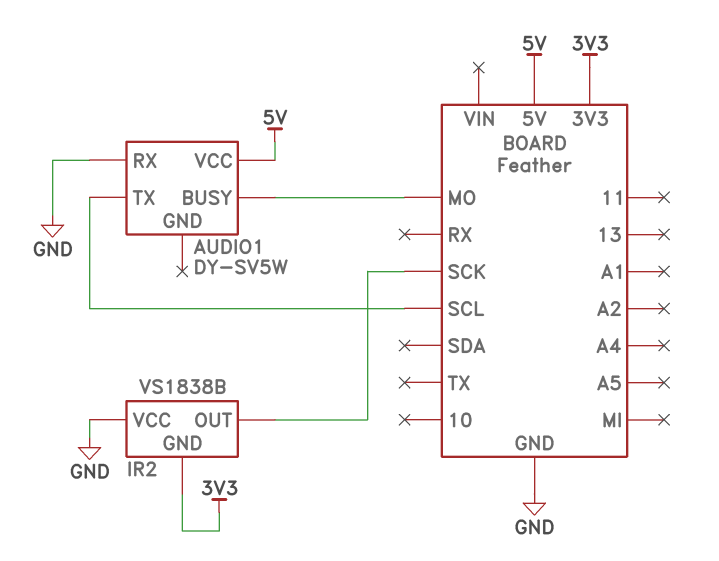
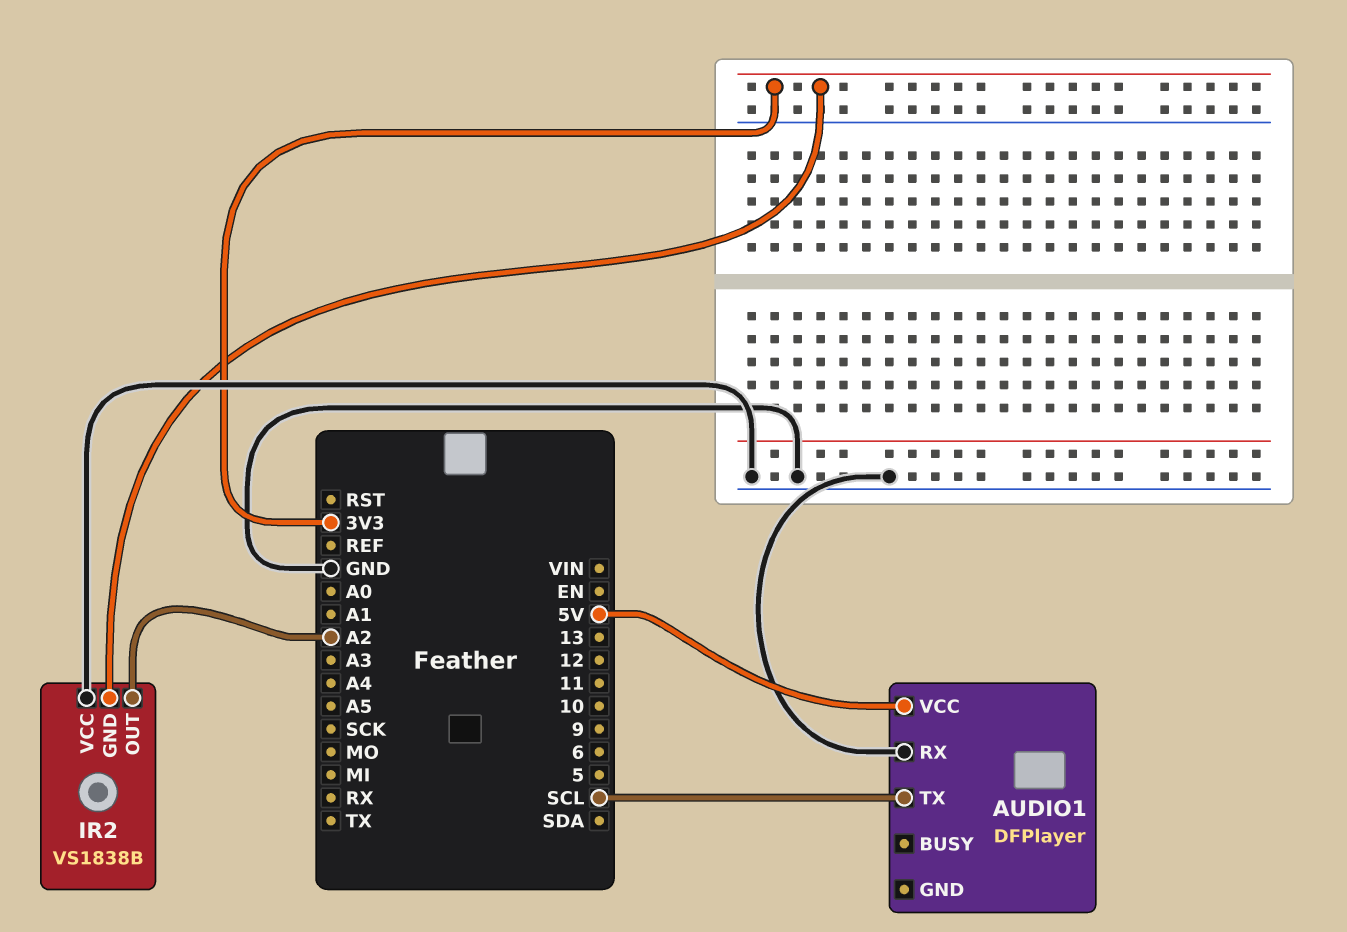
AUDIO1: DY-SV5W -> DFPlayer
AUDIO1 pin BUSY: MO -> none
IR2 pin OUT: SCK -> A2

